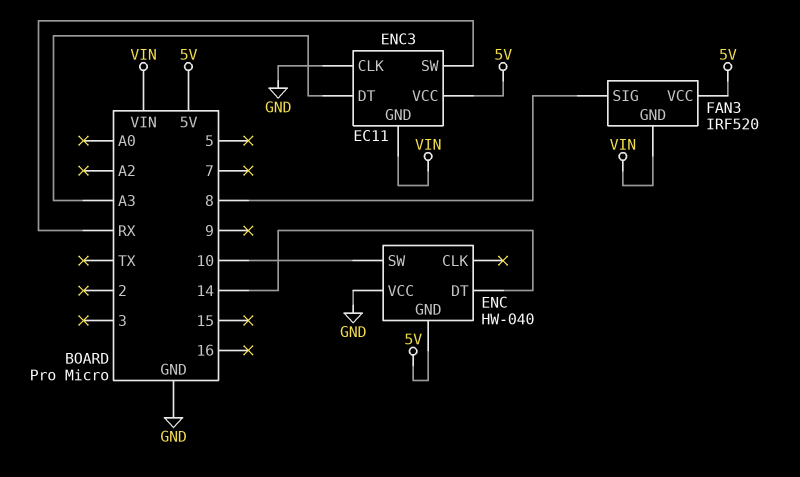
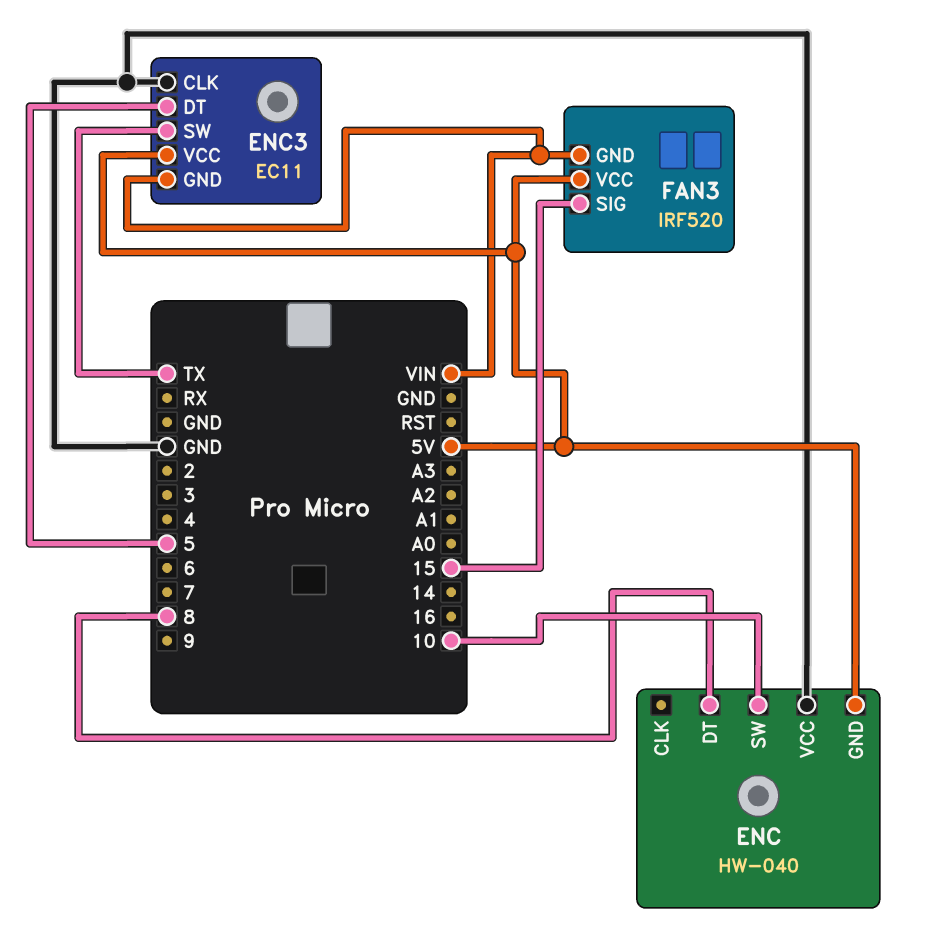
ENC pin DT: 14 -> 8
ENC3 pin DT: A3 -> 5
ENC3 pin SW: RX -> TX
FAN3 pin SIG: 8 -> 15

